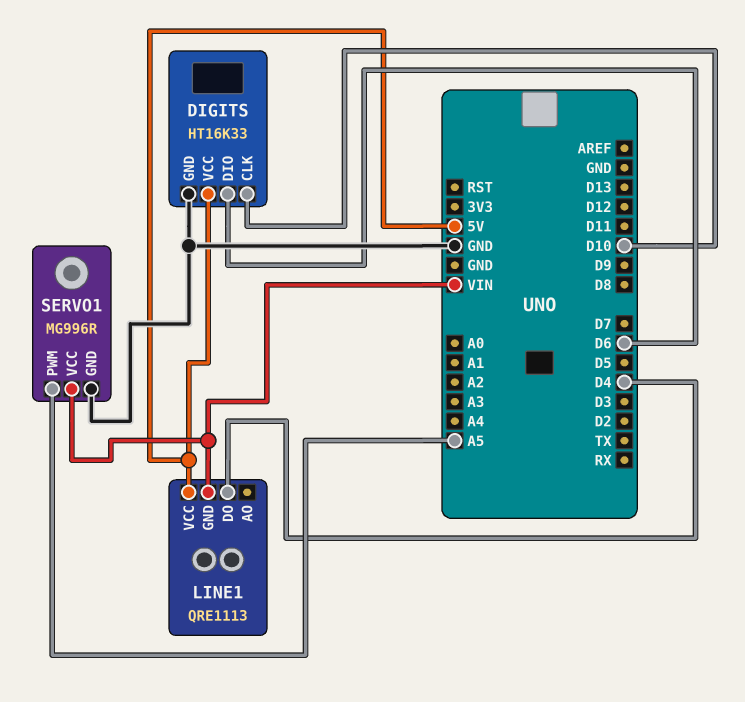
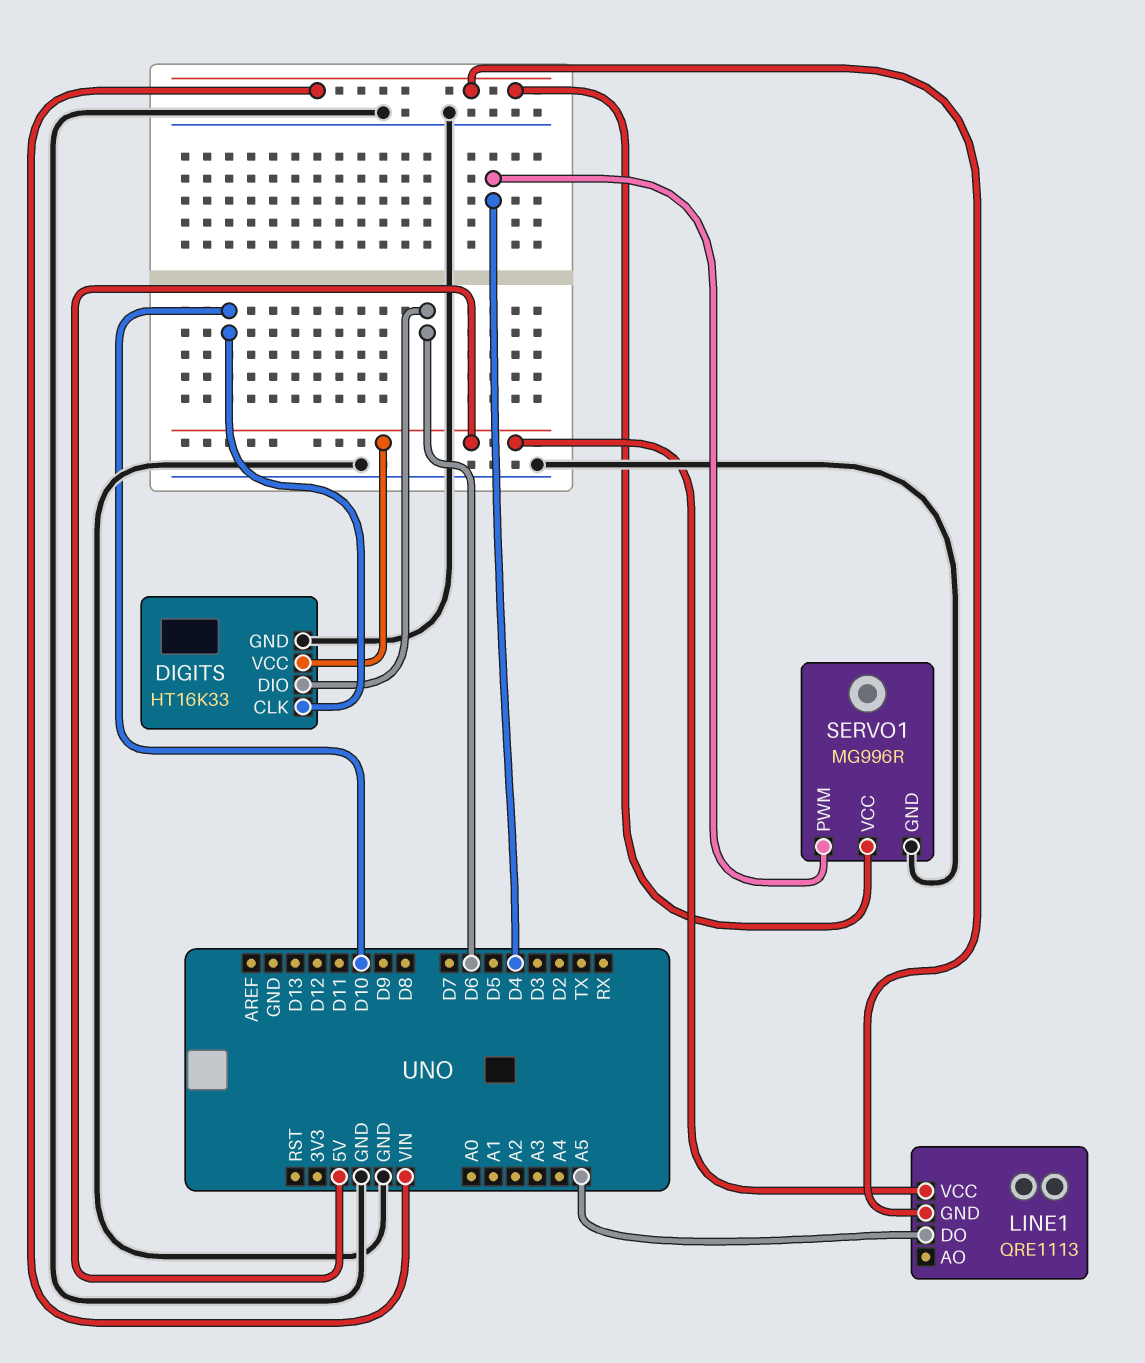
LINE1 pin DO: D4 -> A5
SERVO1 pin PWM: A5 -> D4

